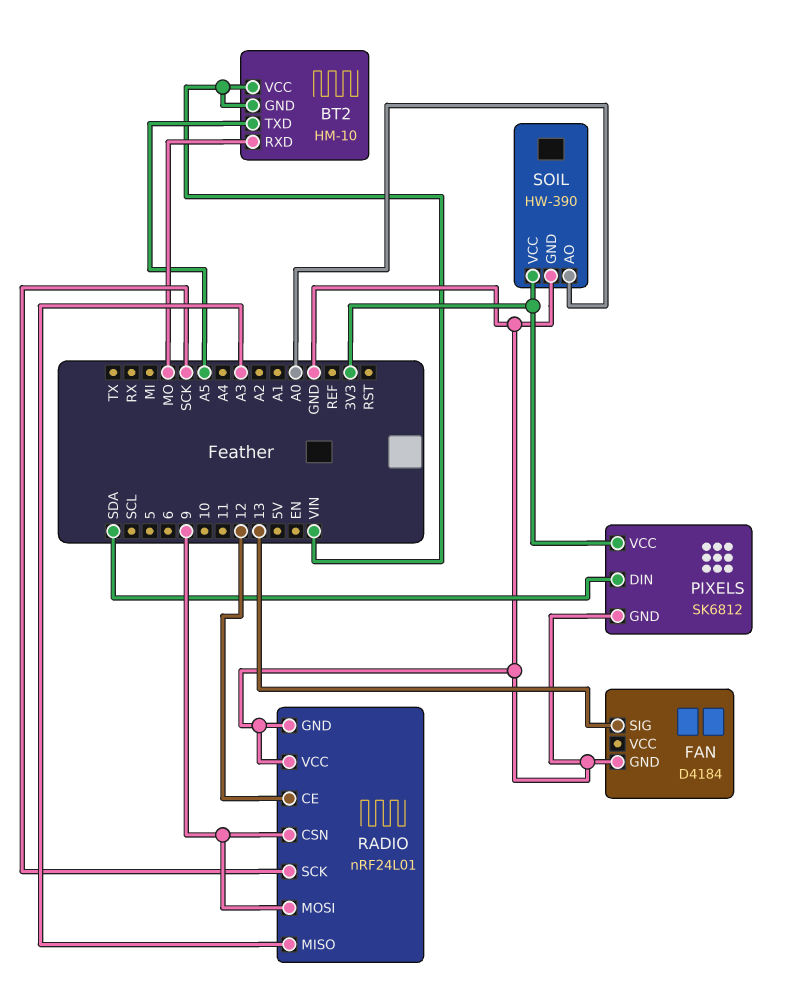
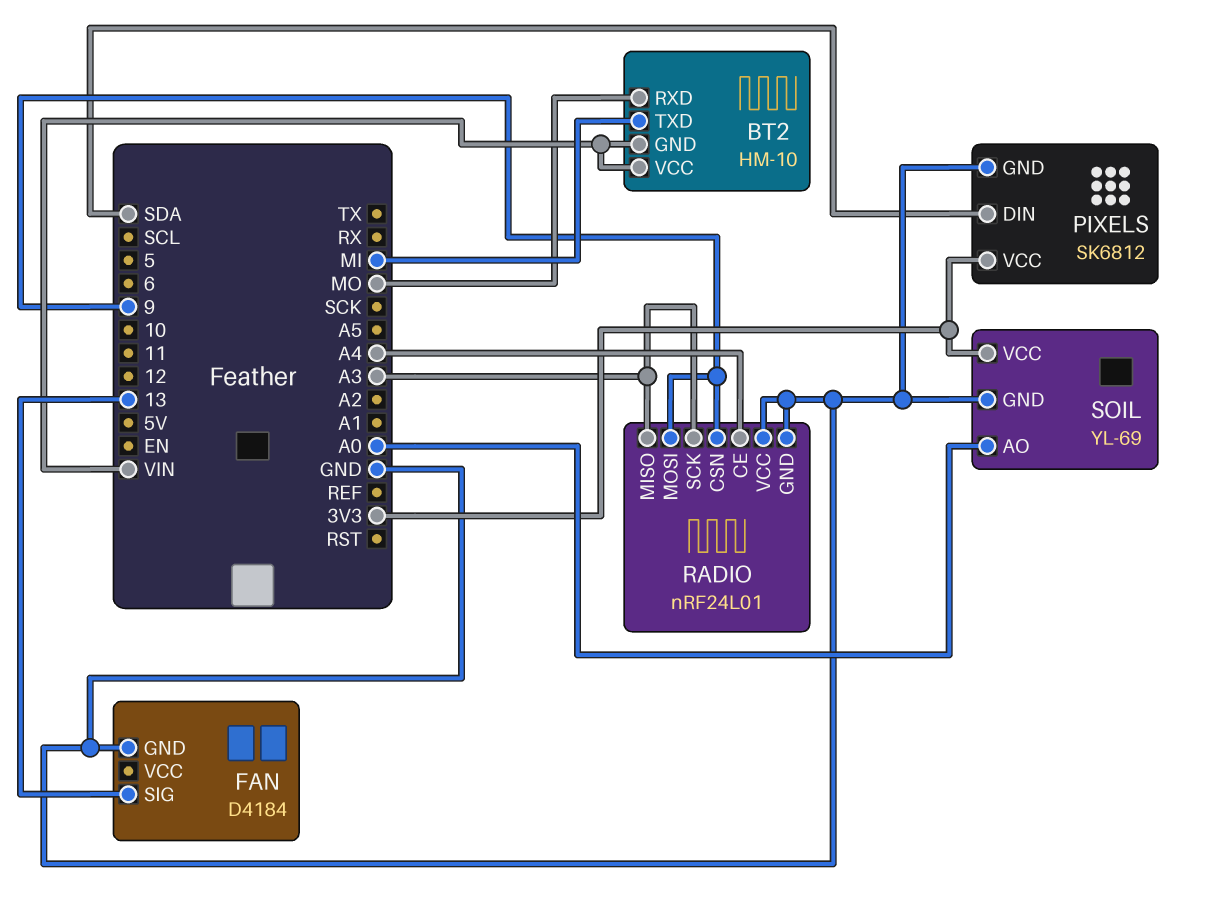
BT2 pin TXD: A5 -> MI
RADIO pin CE: 12 -> A4
RADIO pin SCK: SCK -> A3
SOIL: HW-390 -> YL-69

